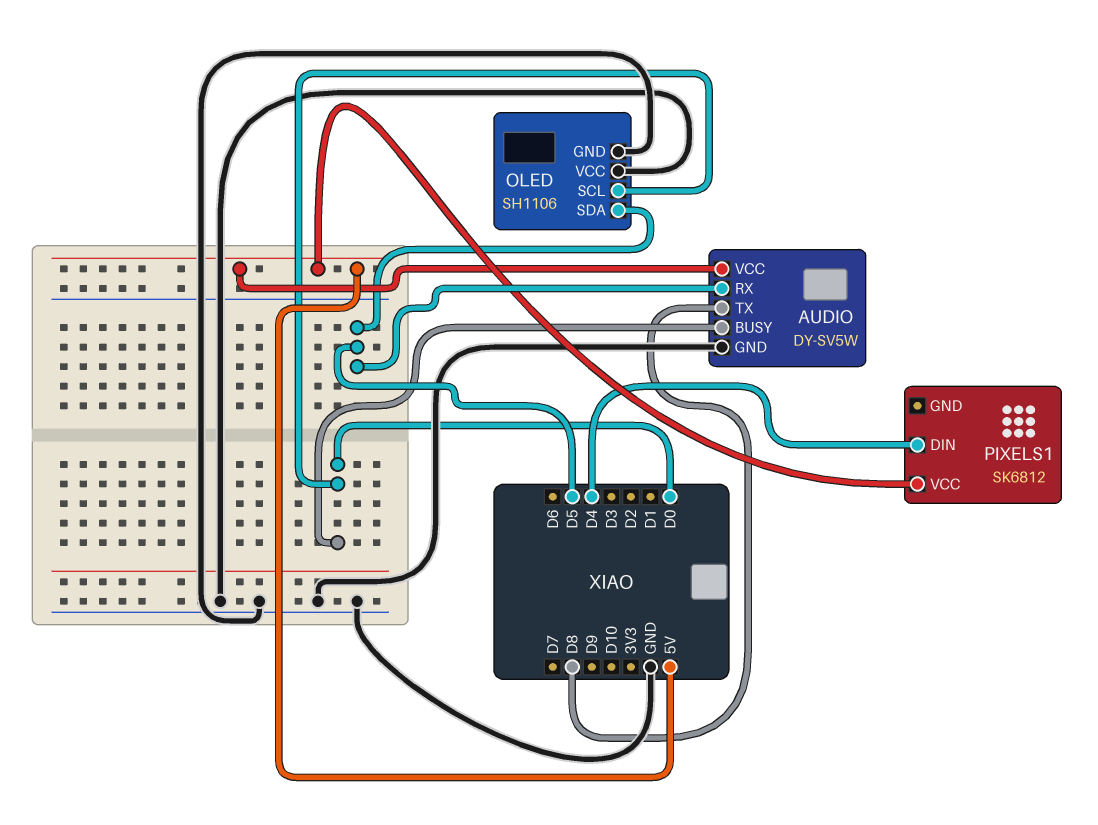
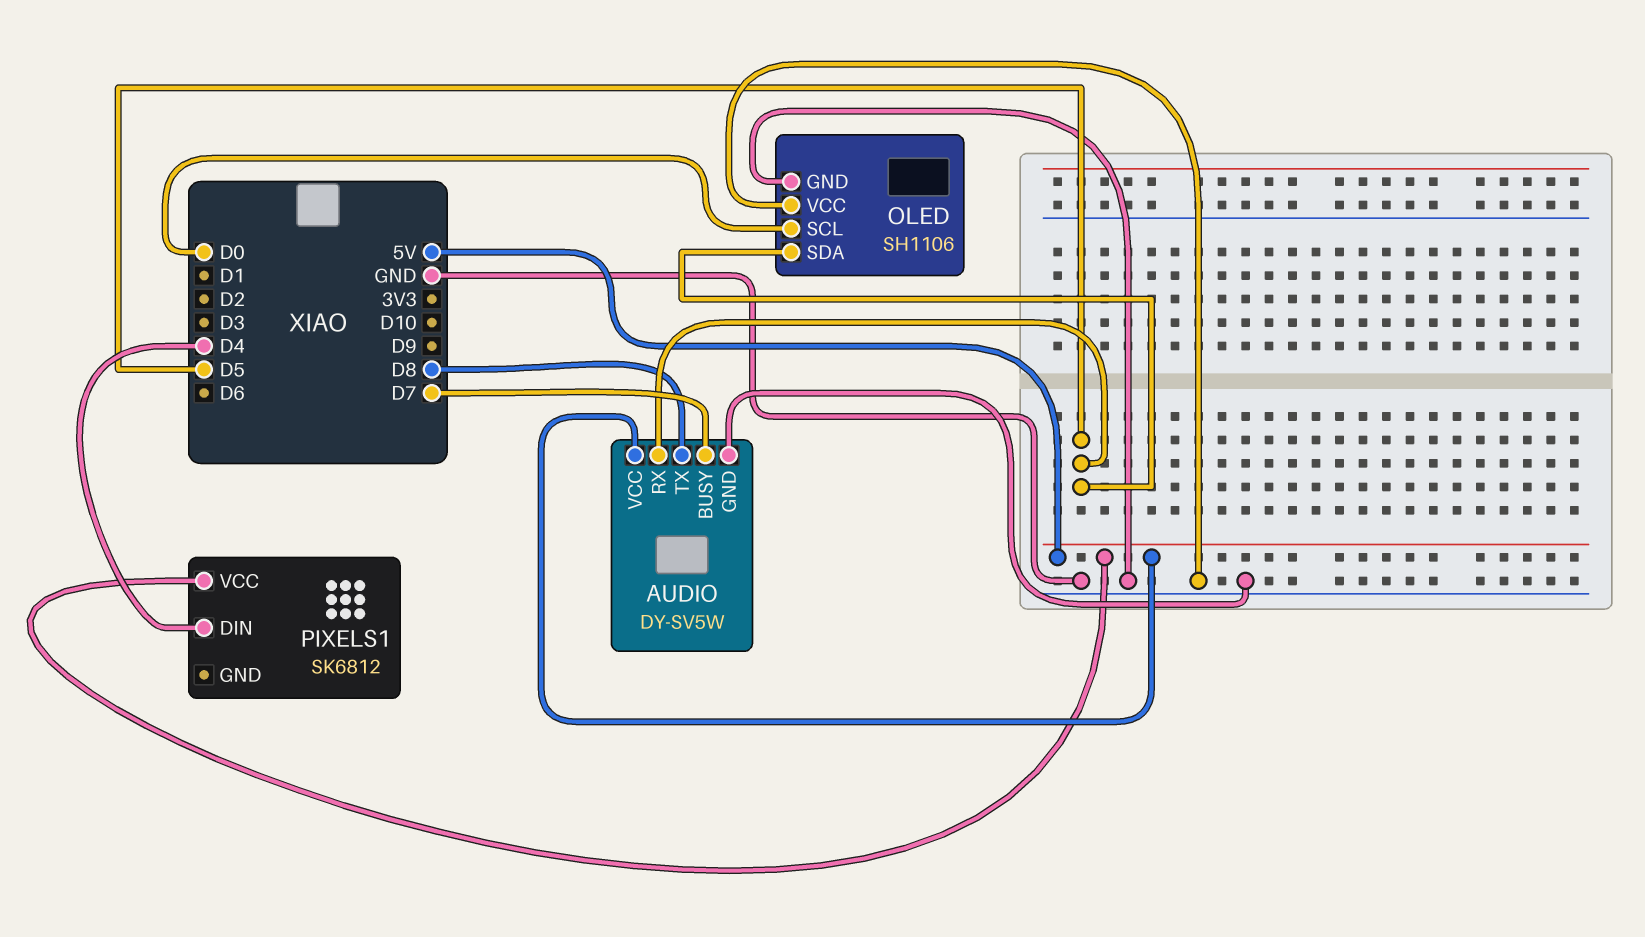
AUDIO pin BUSY: D0 -> D7

